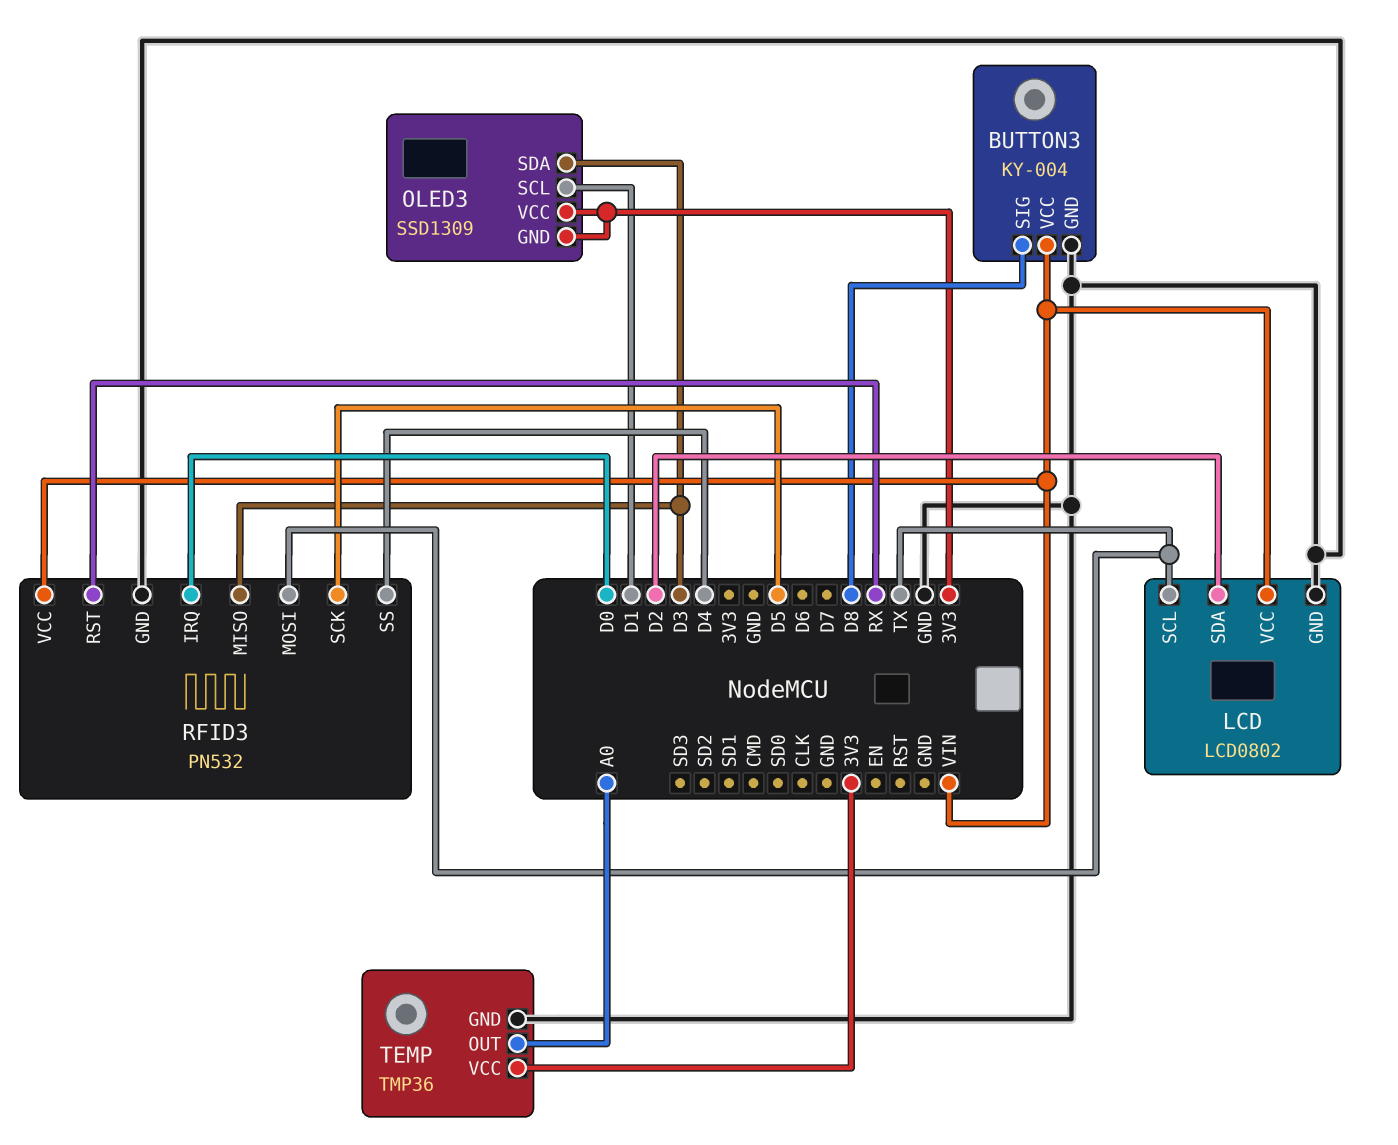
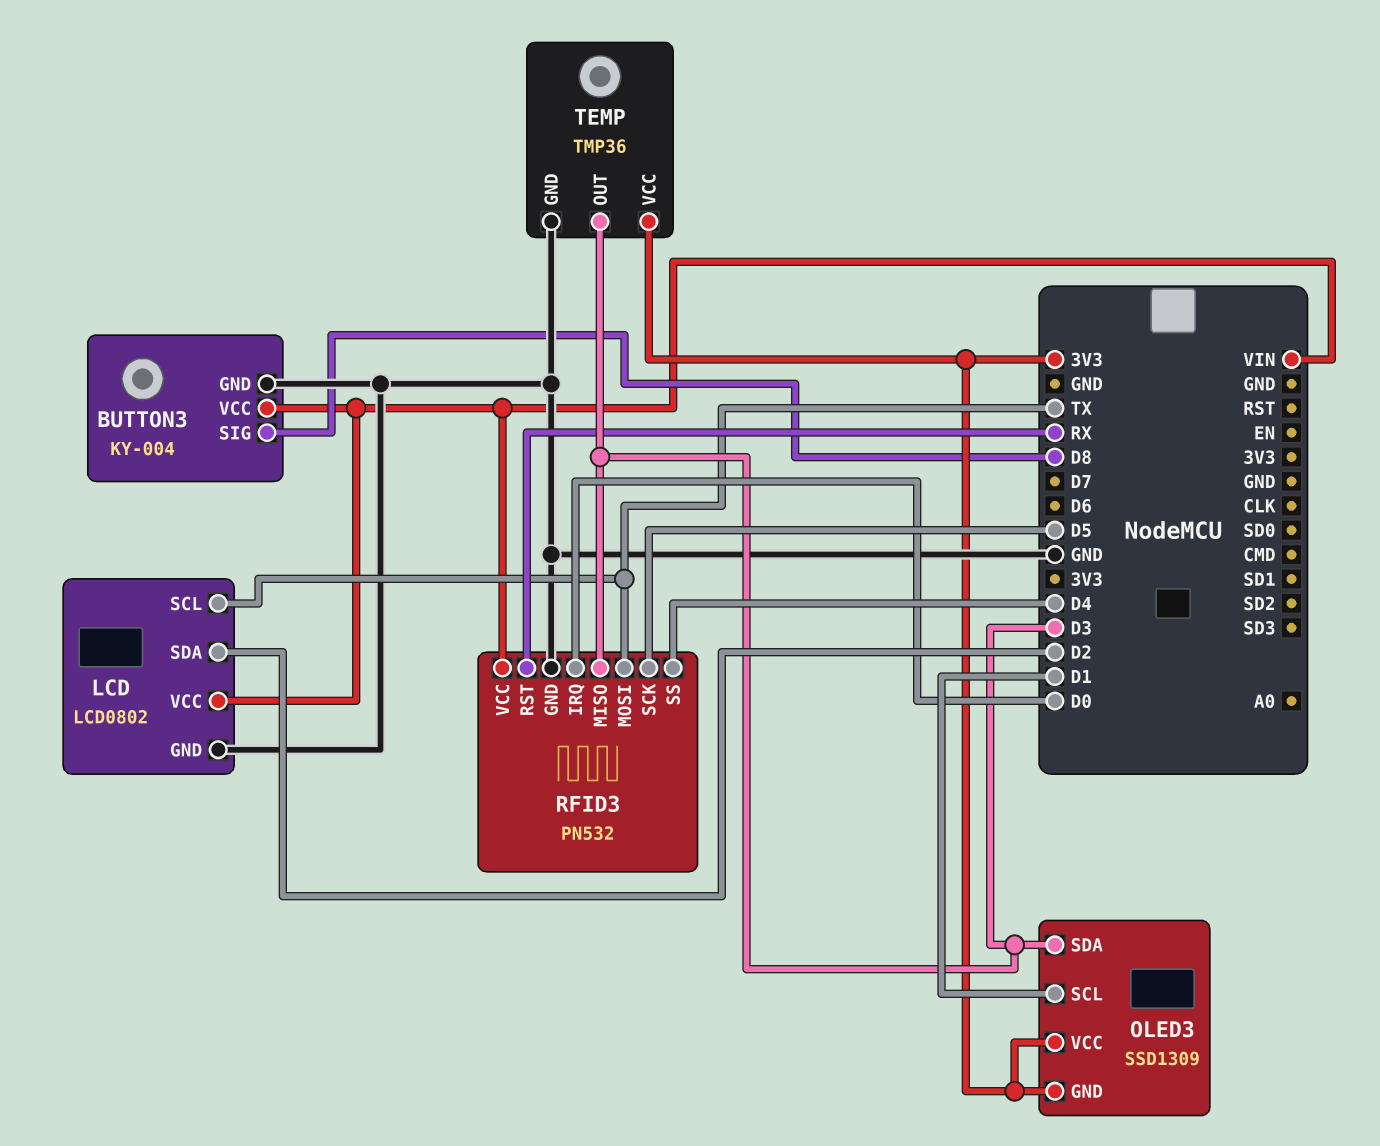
TEMP pin OUT: A0 -> D3

